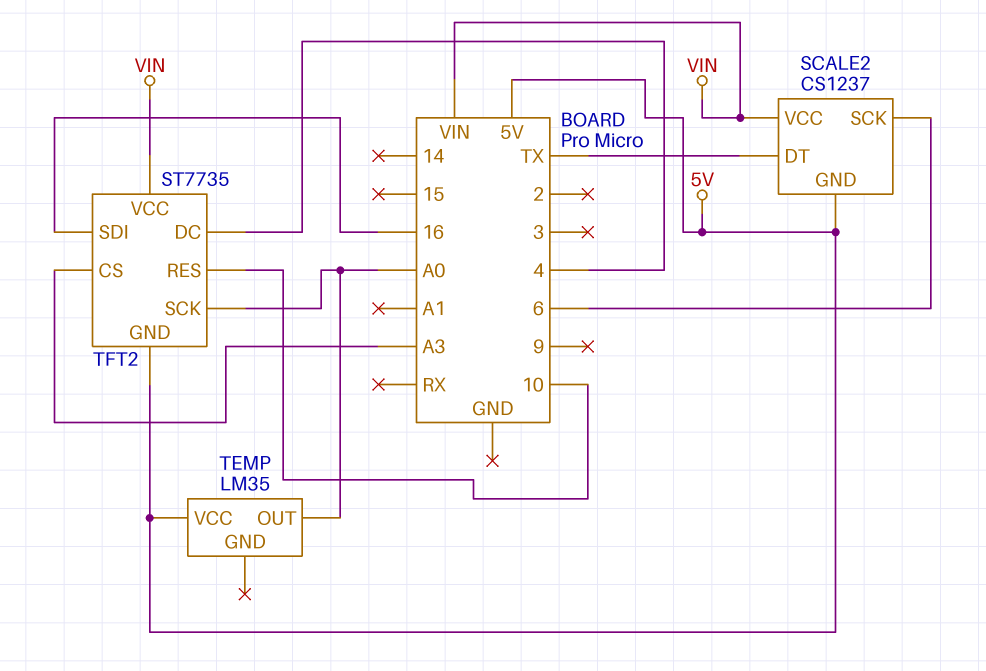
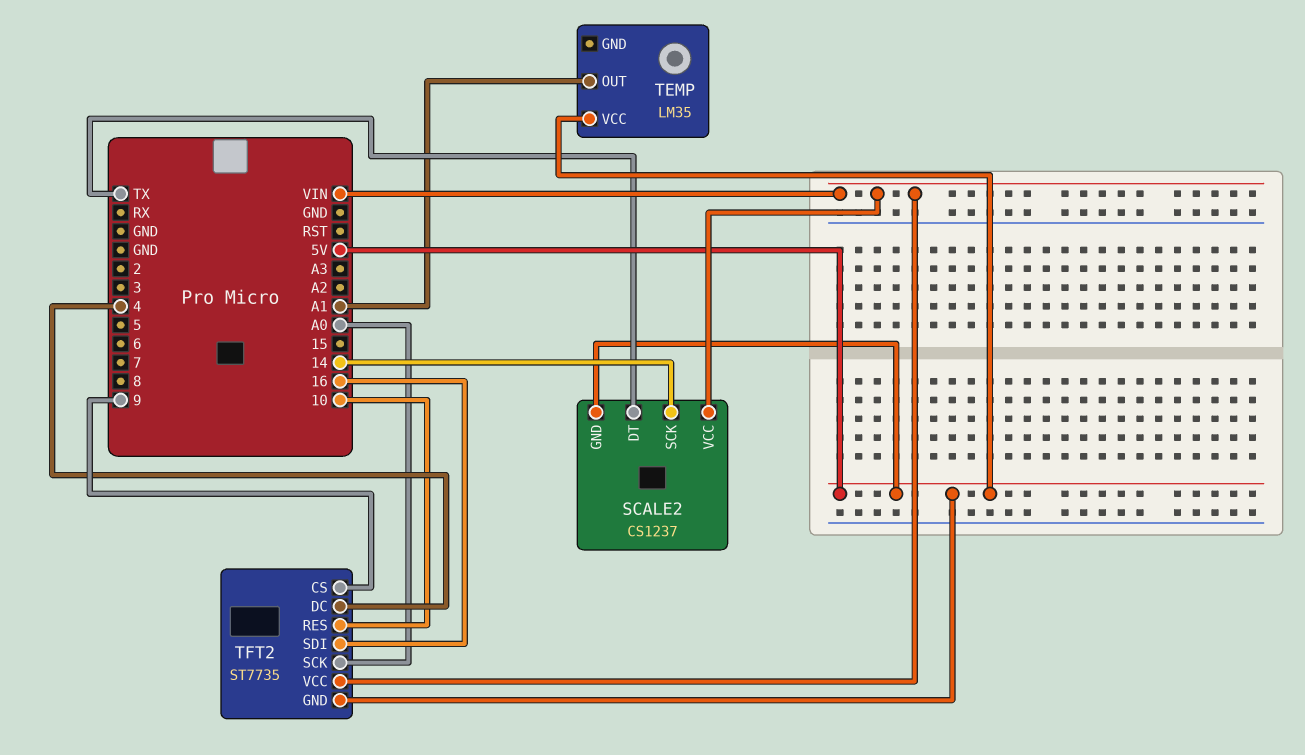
SCALE2 pin SCK: 6 -> 14
TEMP pin OUT: A0 -> A1
TFT2 pin CS: A3 -> 9

